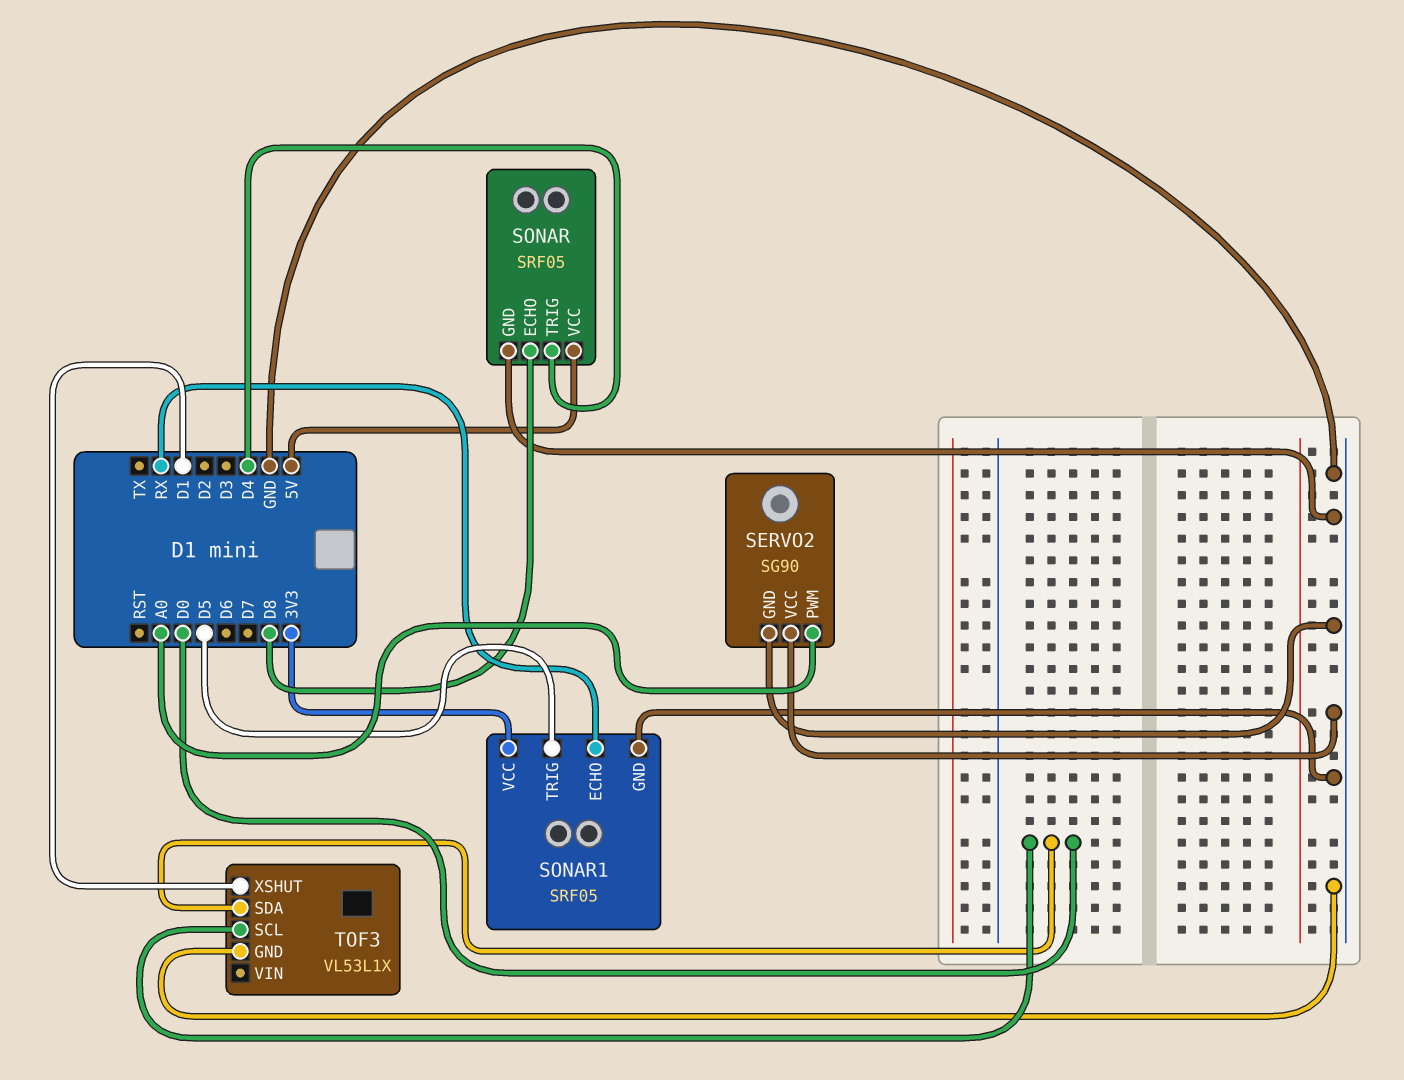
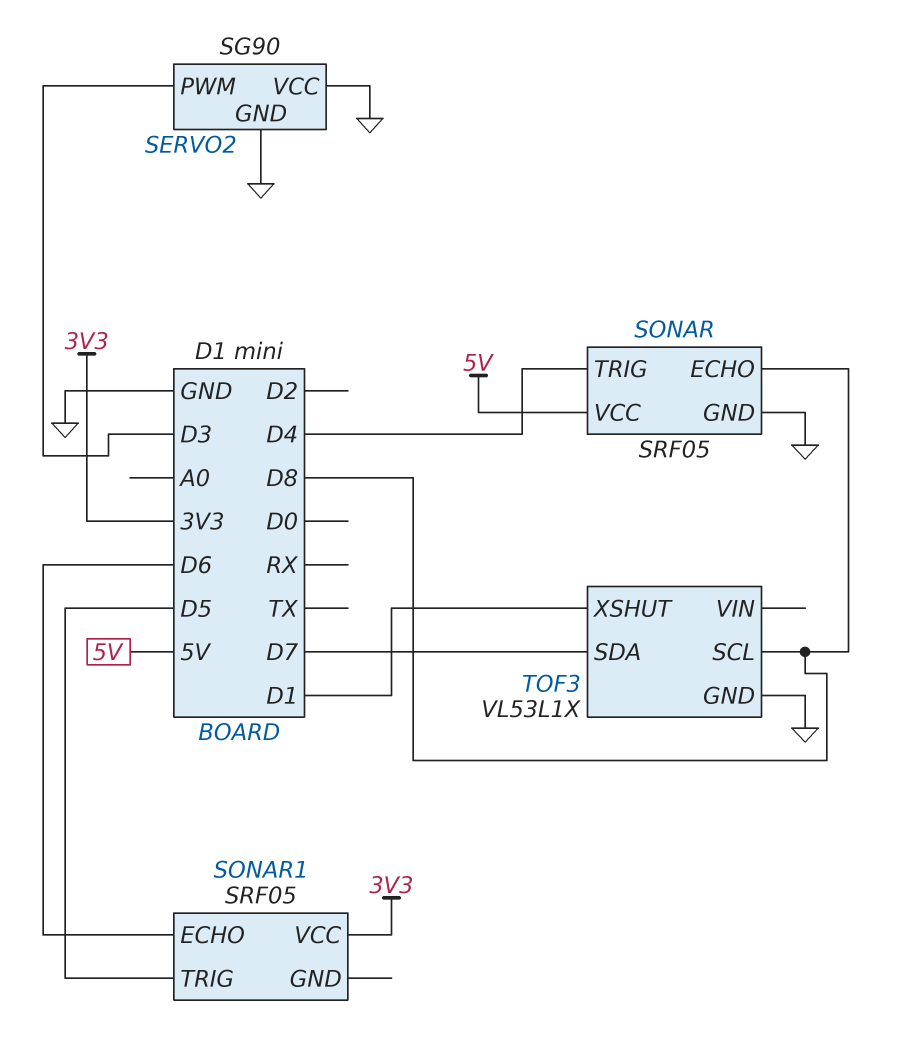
SERVO2 pin PWM: A0 -> D3
SONAR1 pin ECHO: RX -> D6
SONAR1 pin GND: GND -> none
TOF3 pin SCL: D0 -> D8
TOF3 pin SDA: D0 -> D7

